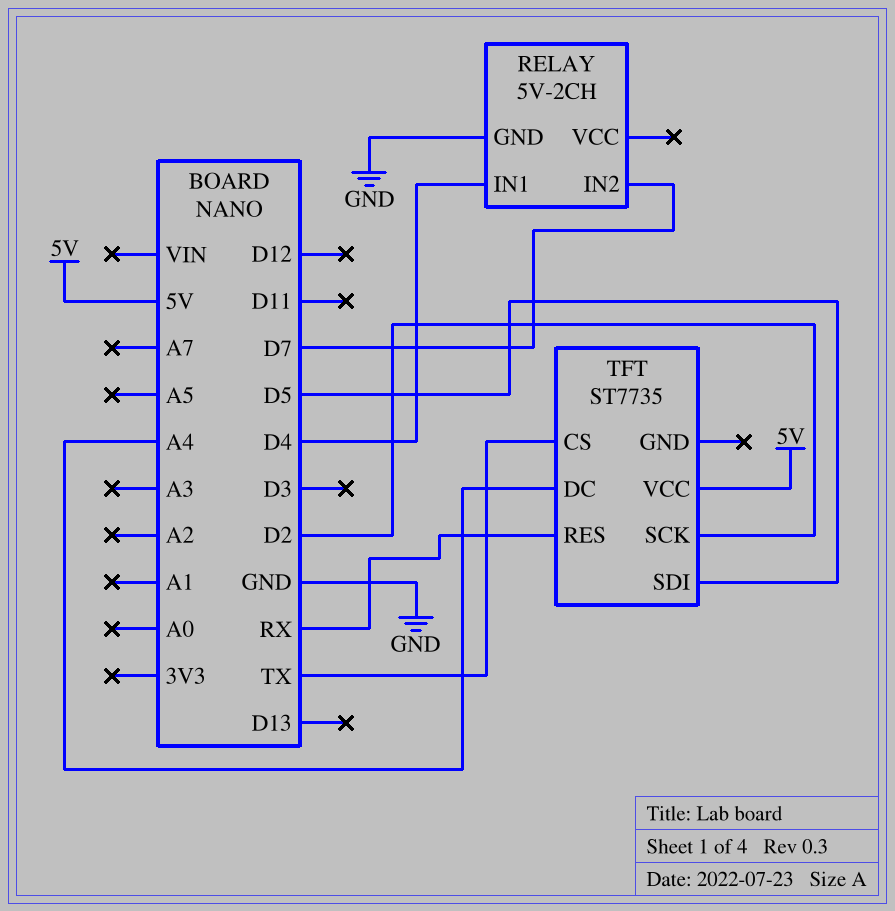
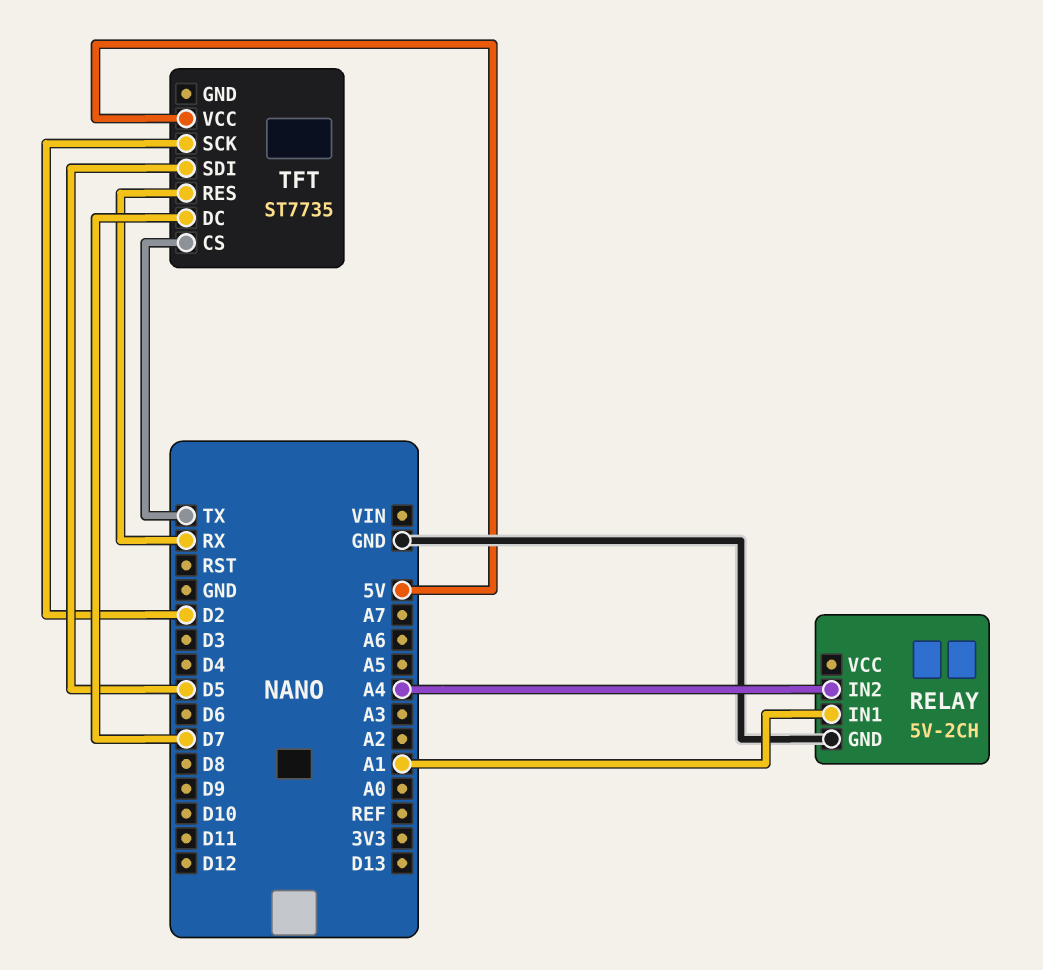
RELAY pin IN1: D4 -> A1
RELAY pin IN2: D7 -> A4
TFT pin DC: A4 -> D7

